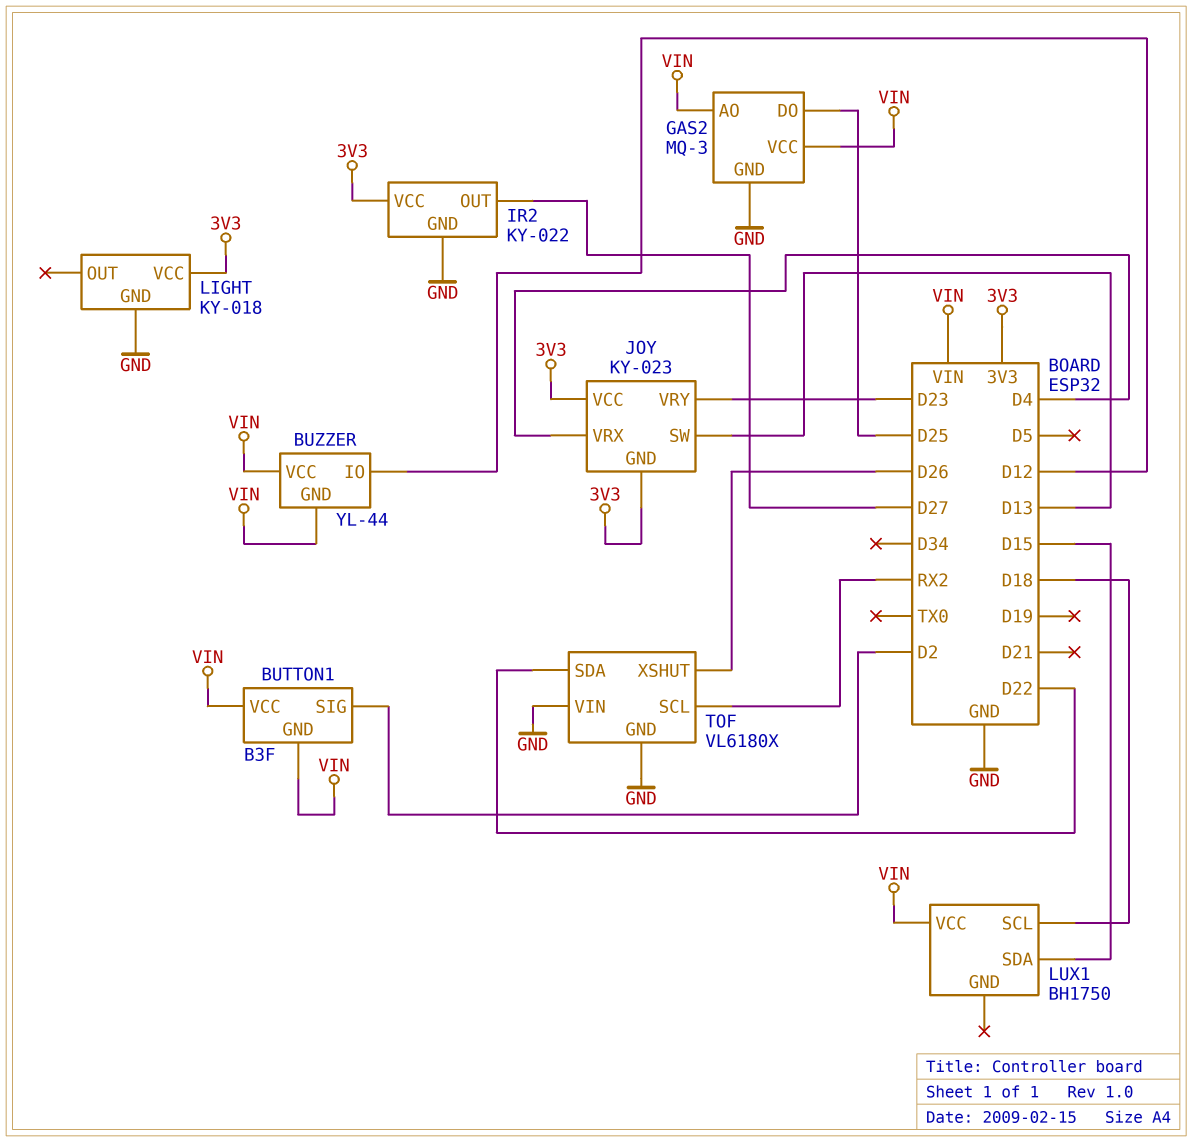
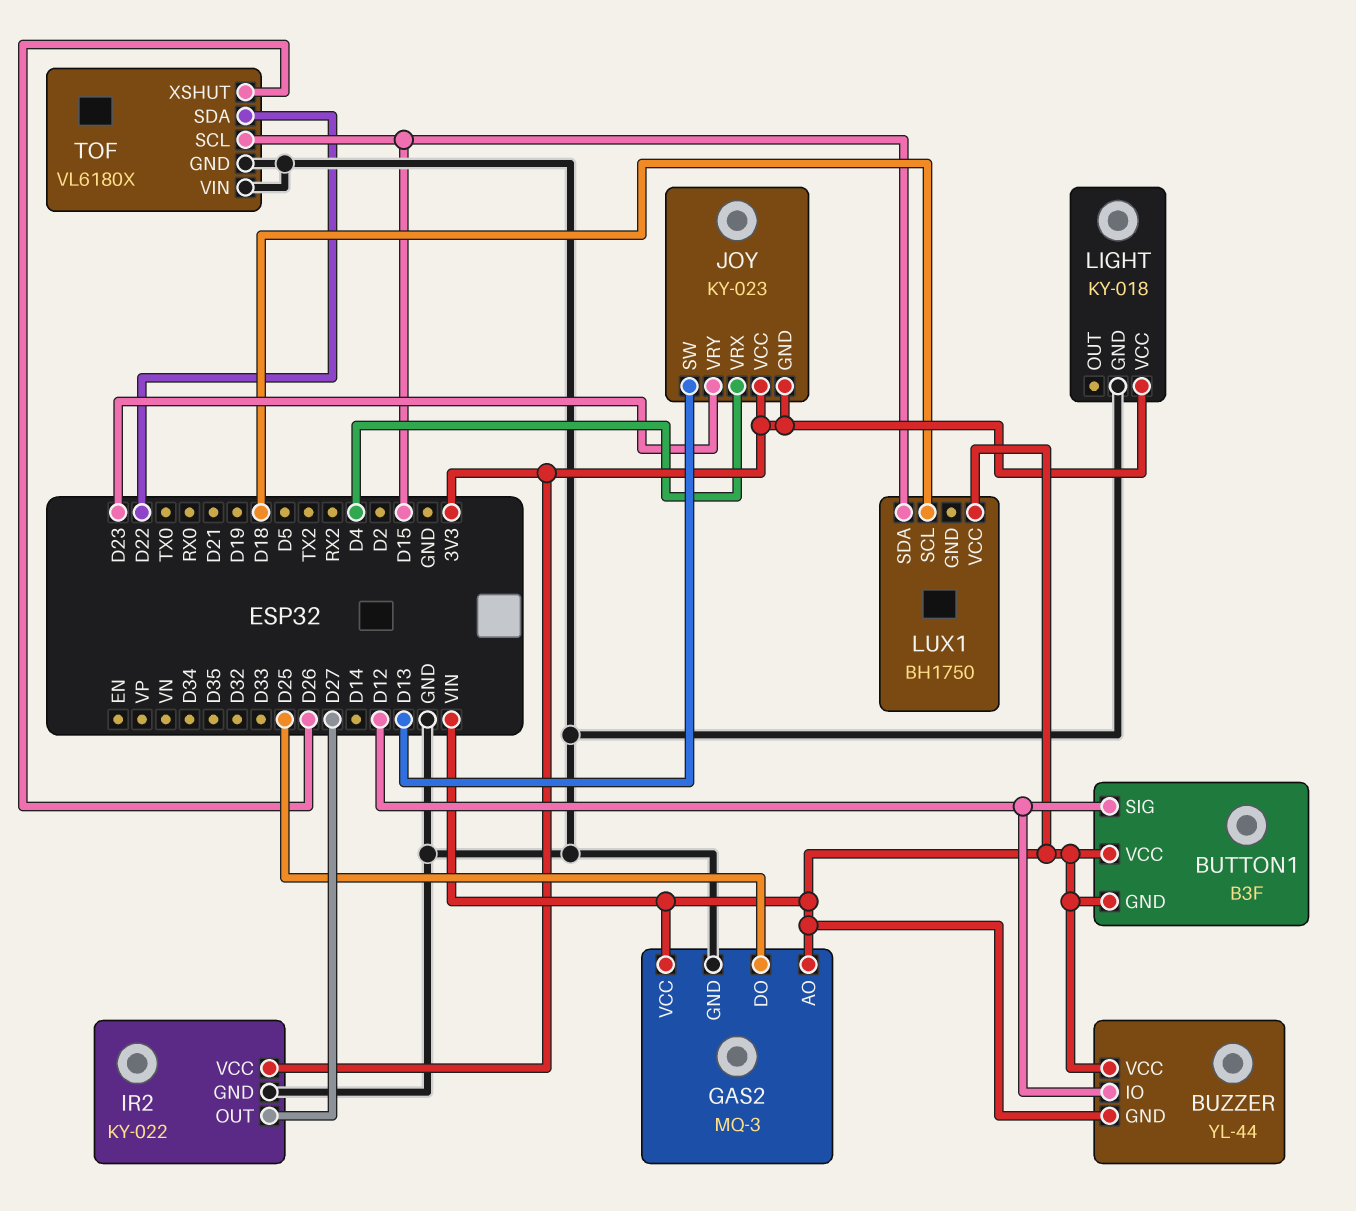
BUTTON1 pin SIG: D2 -> D12
TOF pin SCL: RX2 -> D15

